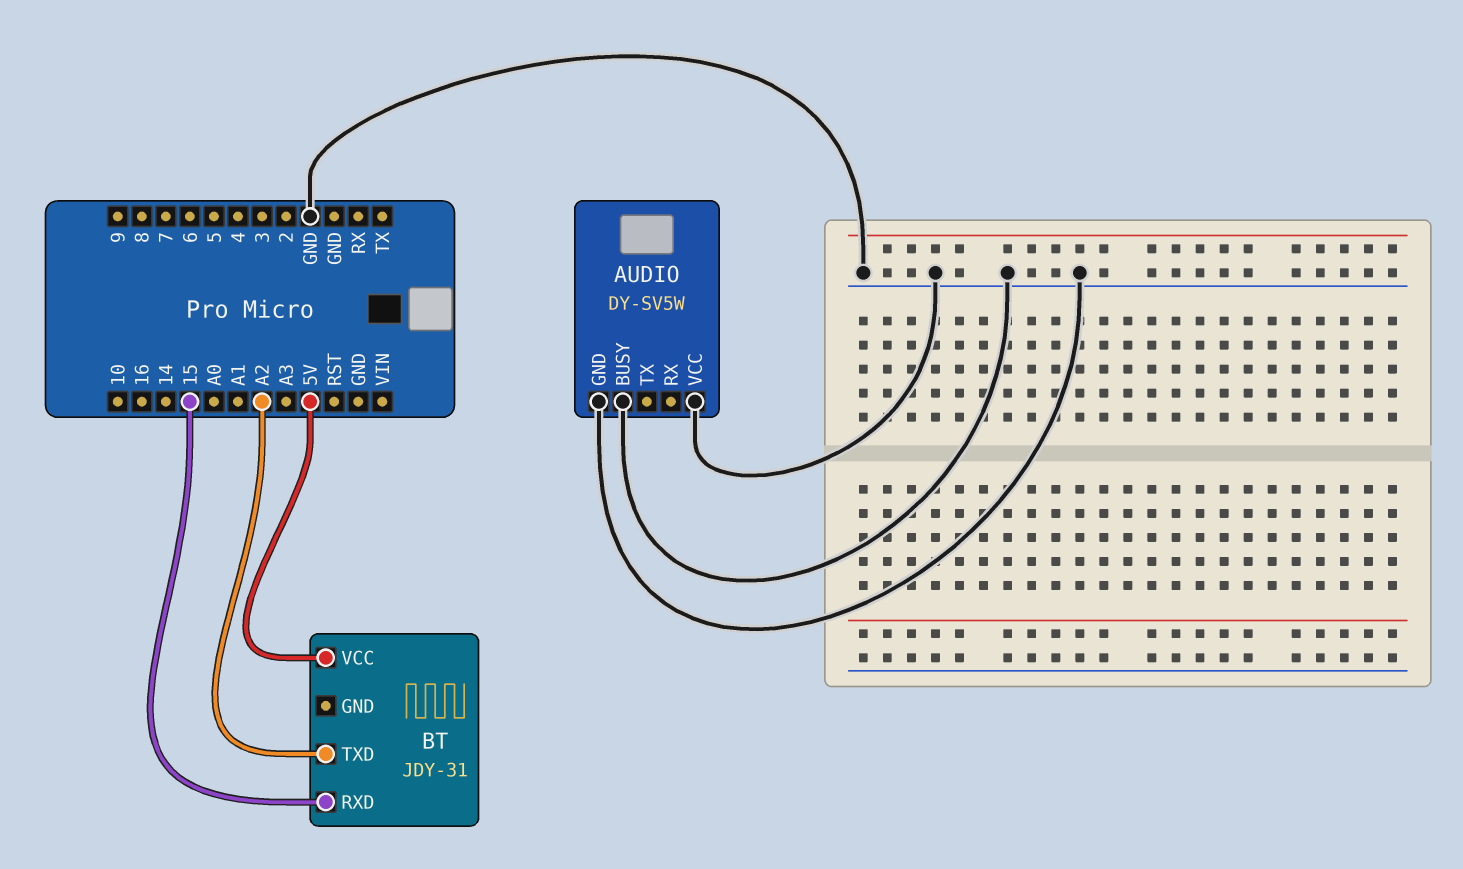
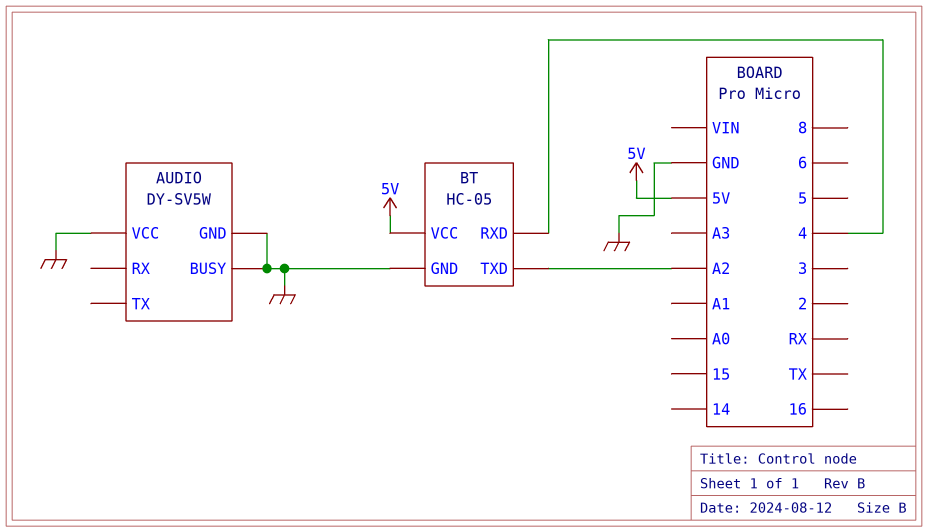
BT: JDY-31 -> HC-05
BT pin GND: none -> GND
BT pin RXD: 15 -> 4

